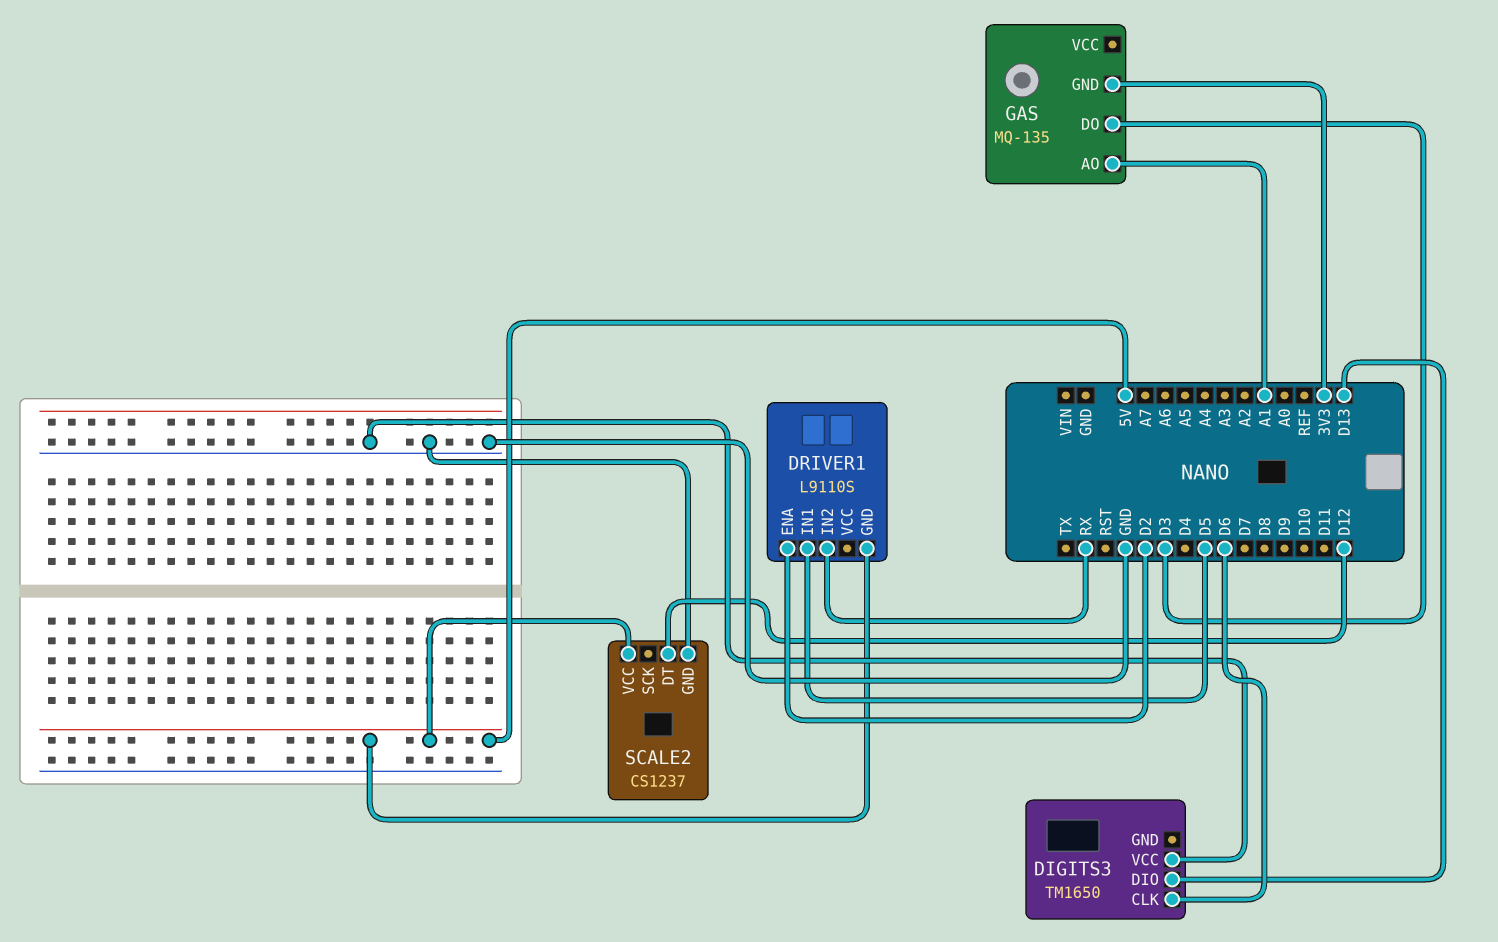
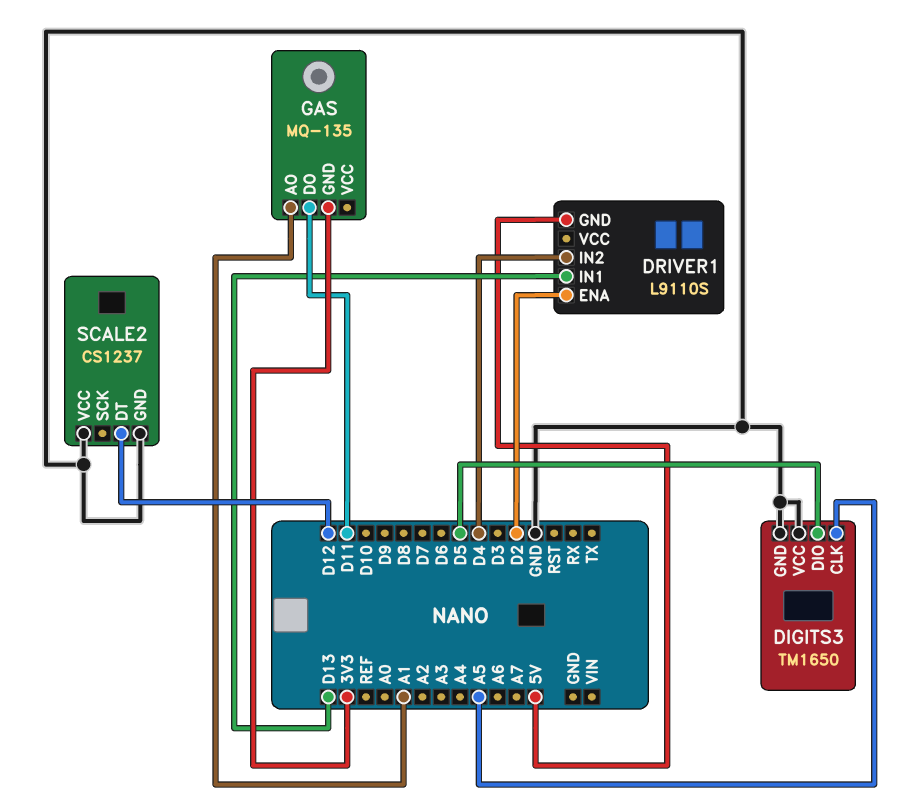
DIGITS3 pin CLK: D6 -> A5
DIGITS3 pin DIO: D13 -> D5
DIGITS3 pin GND: none -> GND
DRIVER1 pin IN1: D5 -> D13
DRIVER1 pin IN2: RX -> D4
GAS pin DO: D3 -> D11
SCALE2 pin VCC: 5V -> GND

